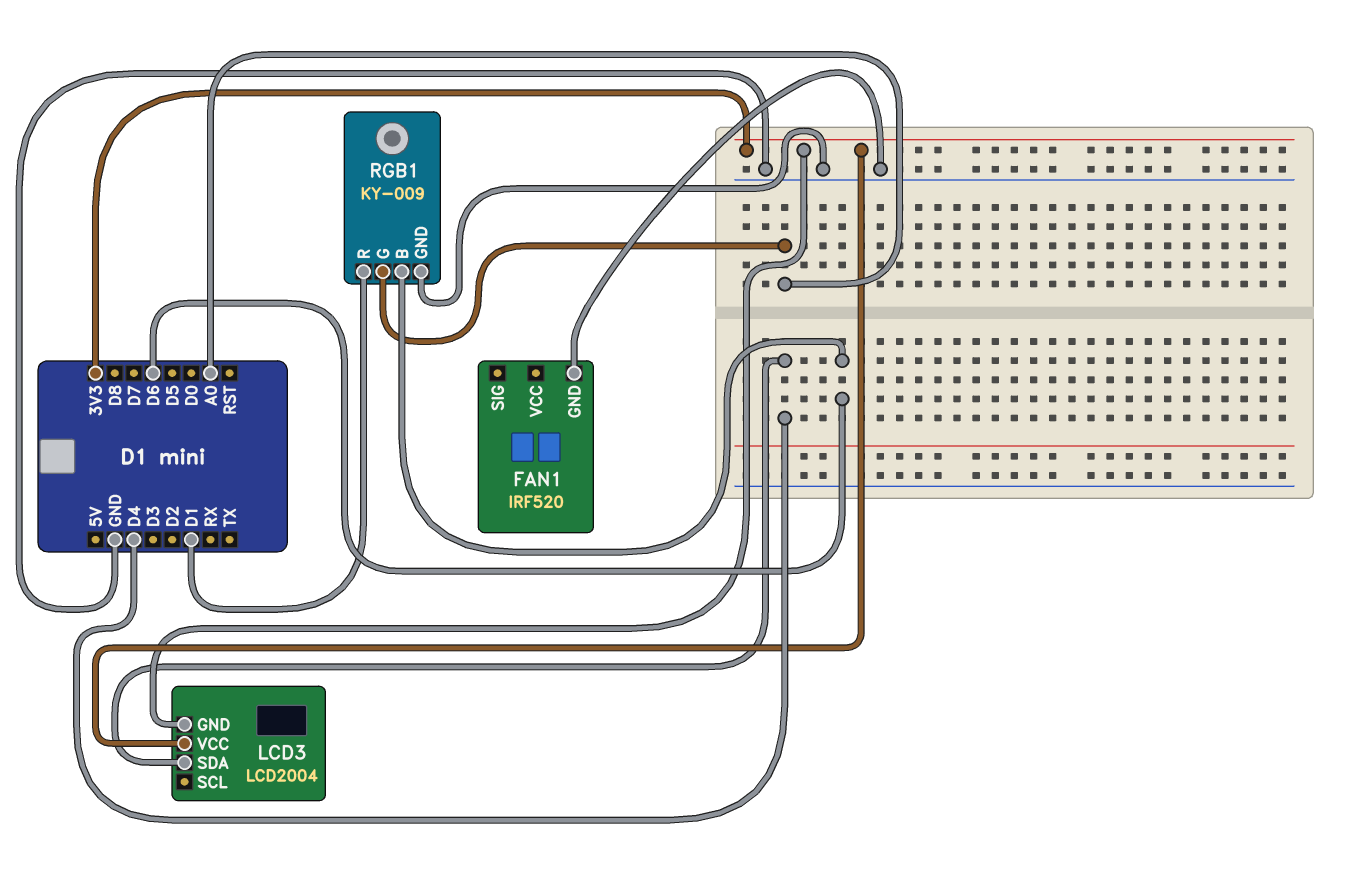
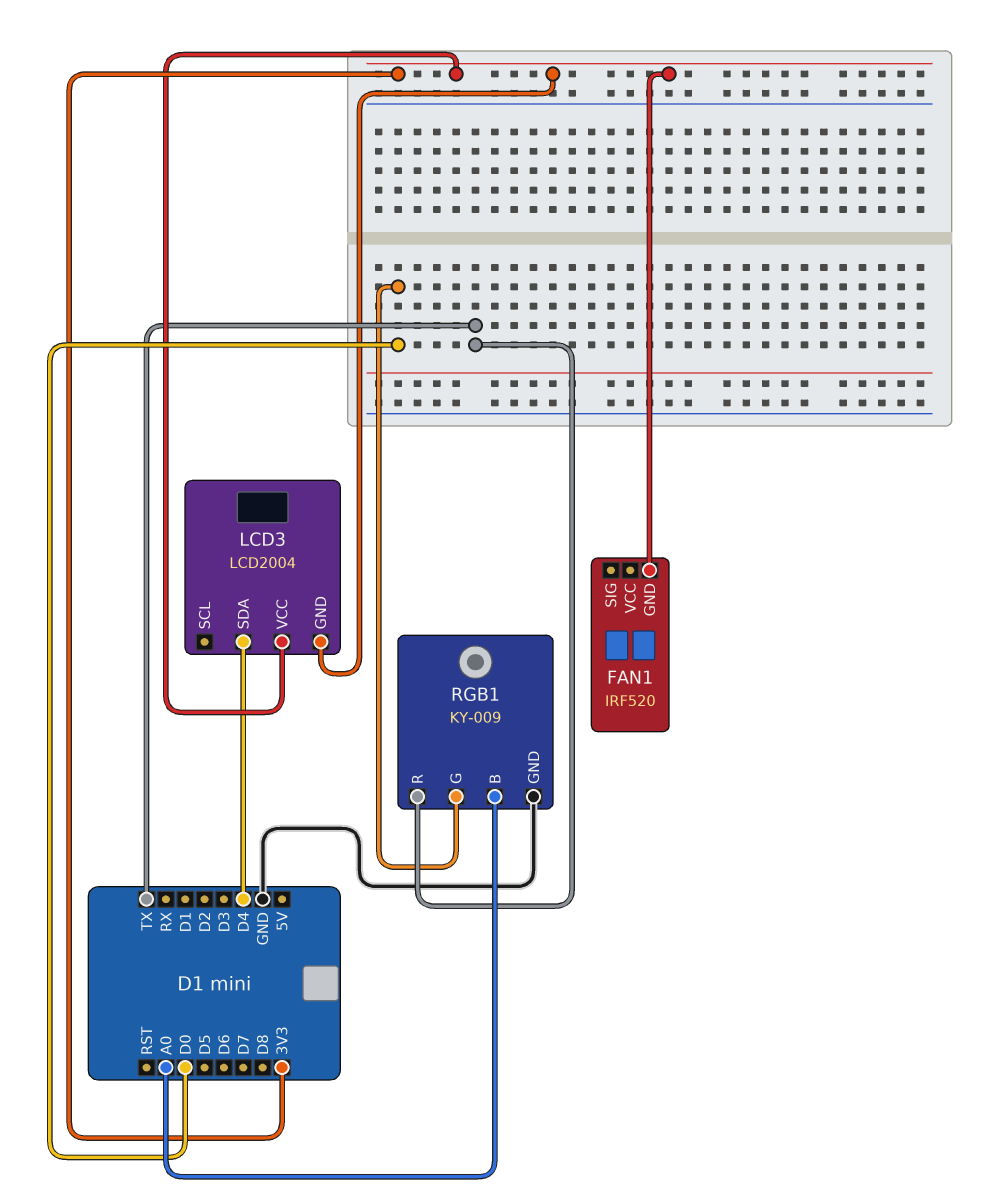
FAN1 pin GND: GND -> 3V3
RGB1 pin B: D6 -> A0
RGB1 pin G: A0 -> D0
RGB1 pin R: D1 -> TX

